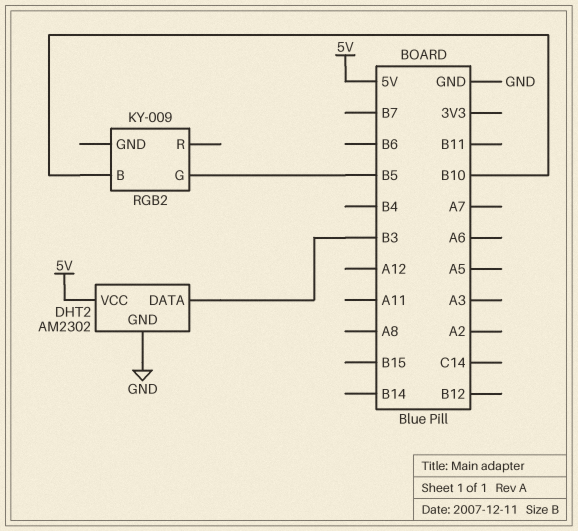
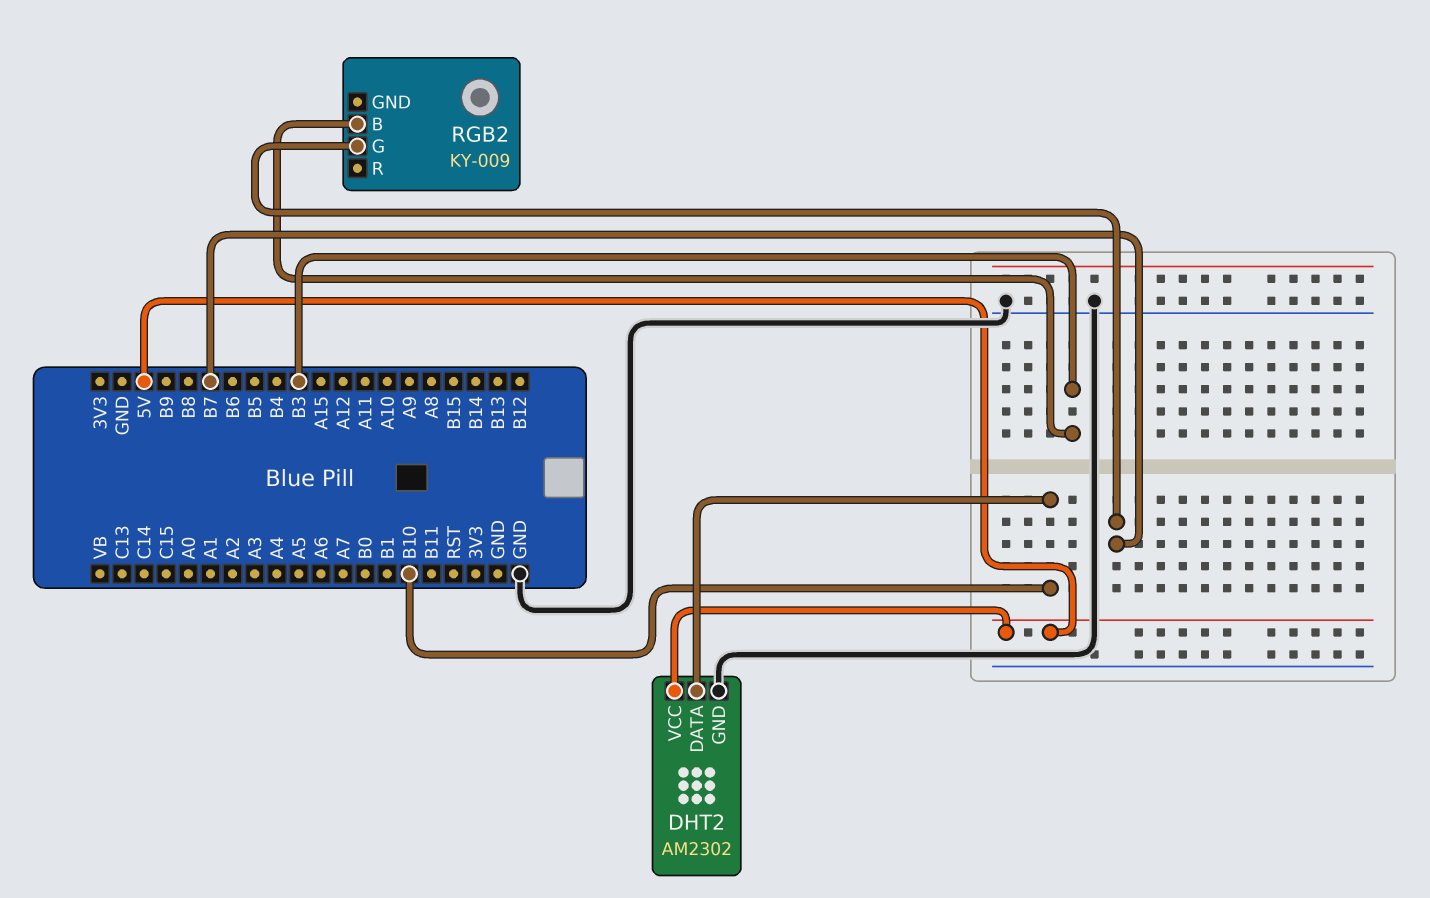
DHT2 pin DATA: B3 -> B10
RGB2 pin B: B10 -> B3
RGB2 pin G: B5 -> B7

